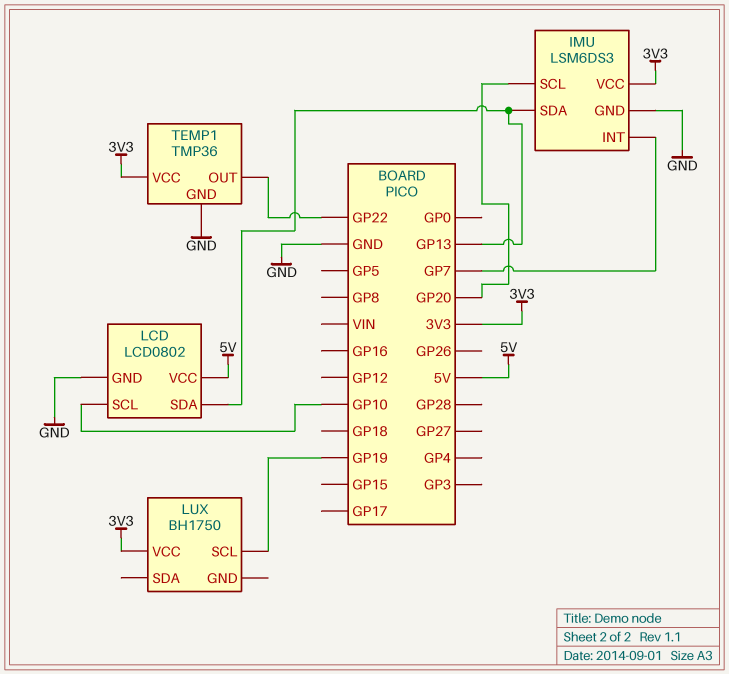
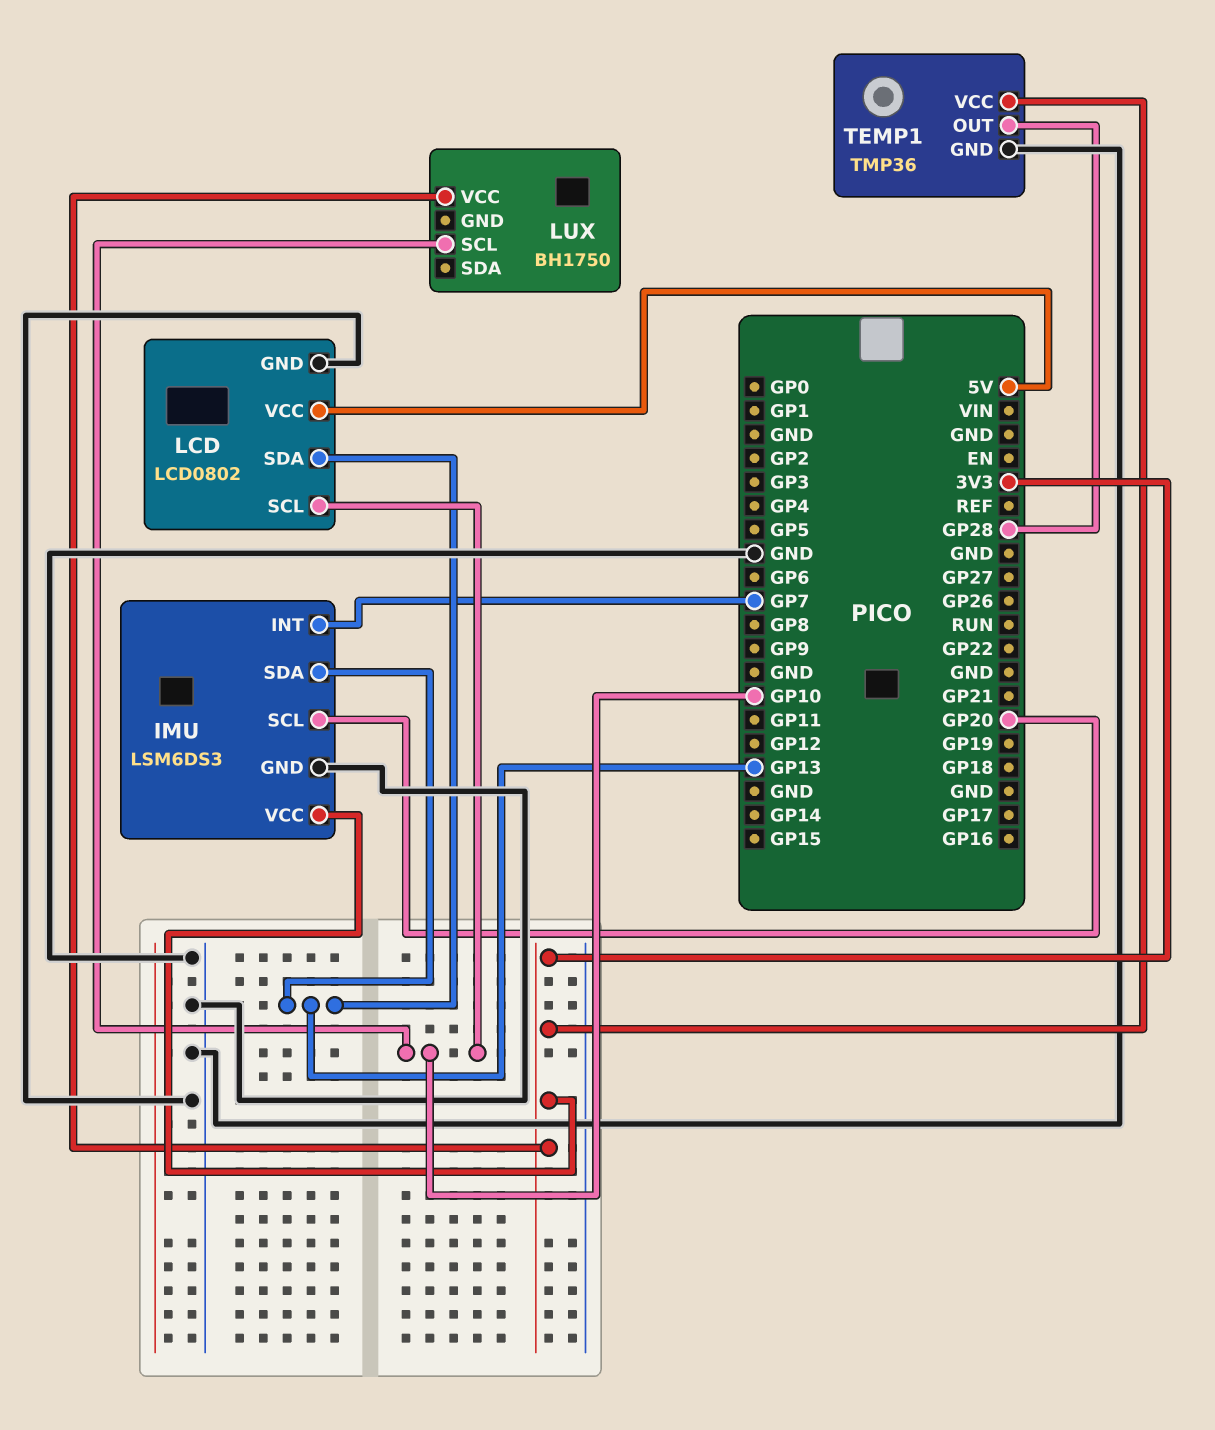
LUX pin SCL: GP19 -> GP10
TEMP1 pin OUT: GP22 -> GP28

